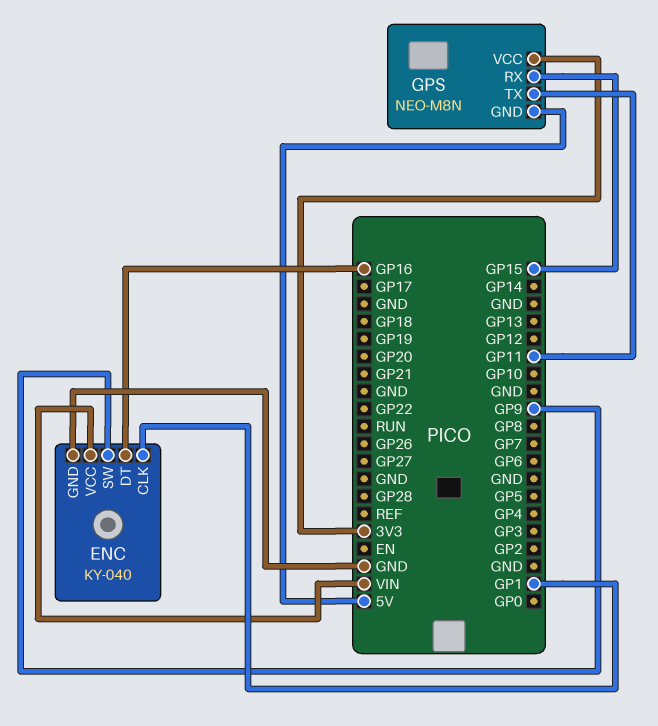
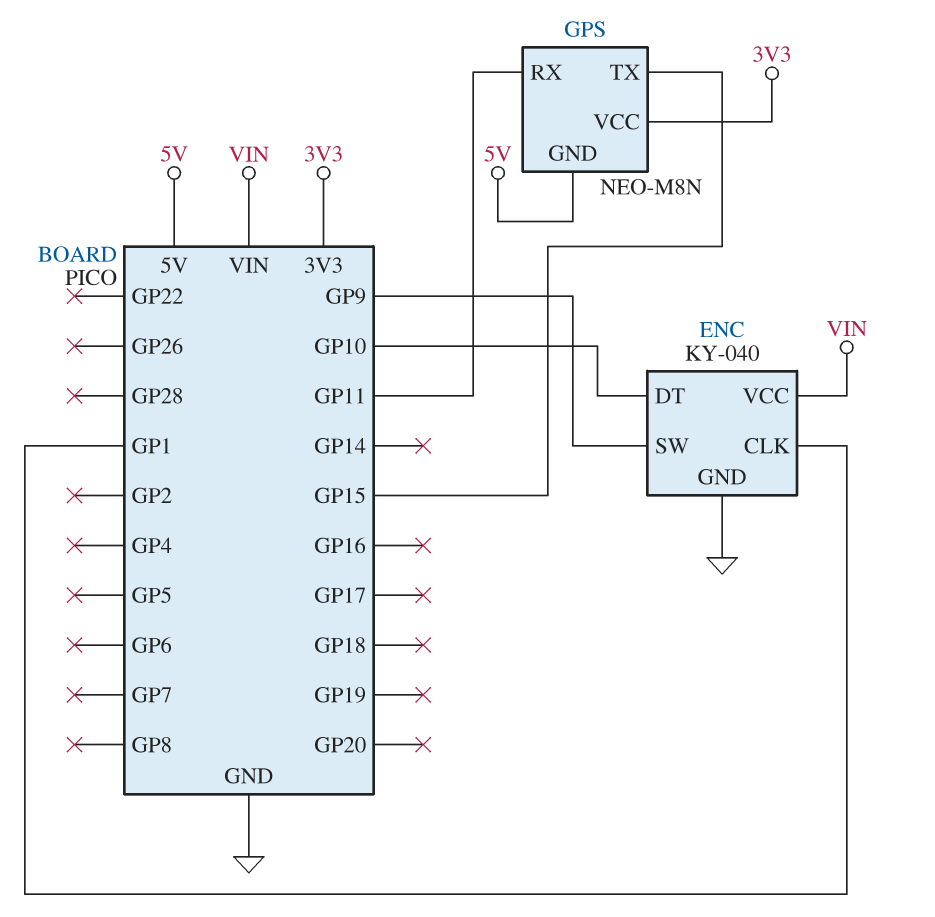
ENC pin DT: GP16 -> GP10
GPS pin RX: GP15 -> GP11
GPS pin TX: GP11 -> GP15

